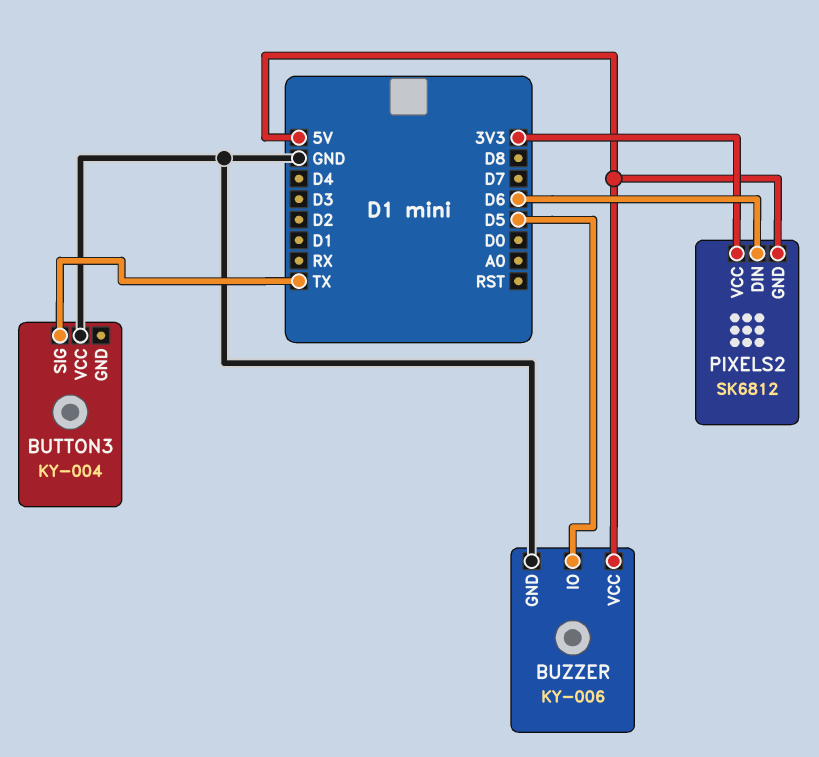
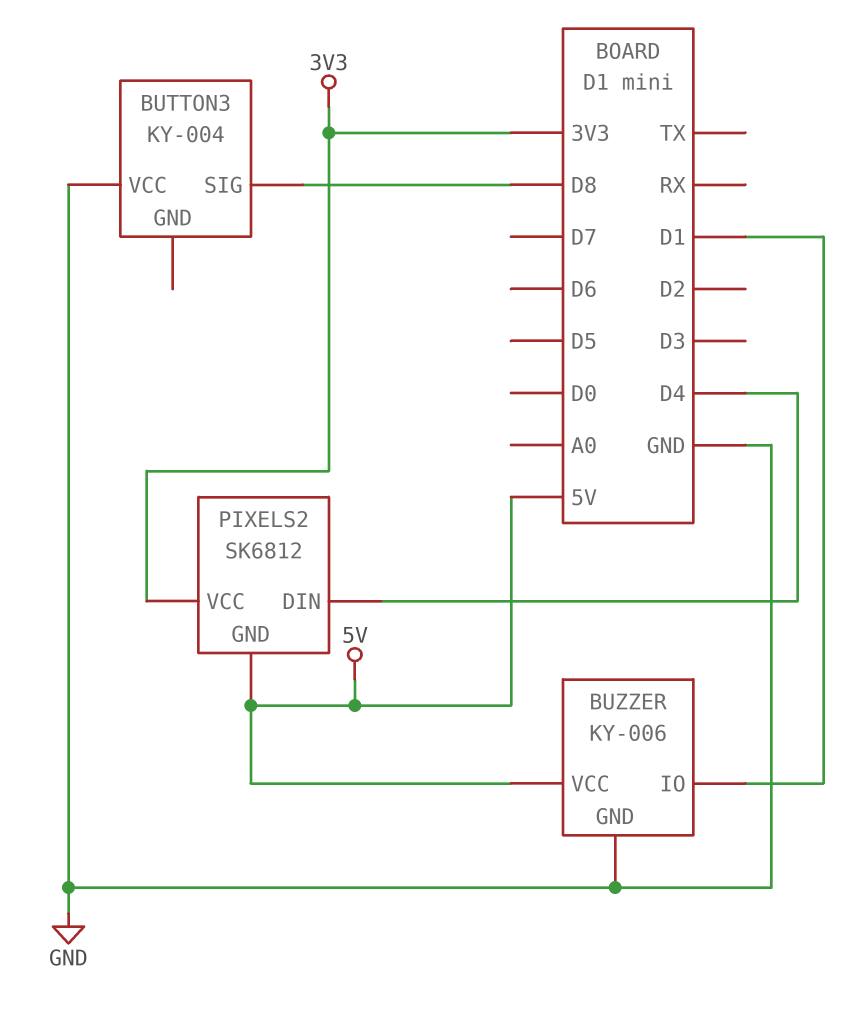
BUTTON3 pin SIG: TX -> D8
BUZZER pin IO: D5 -> D1
PIXELS2 pin DIN: D6 -> D4

